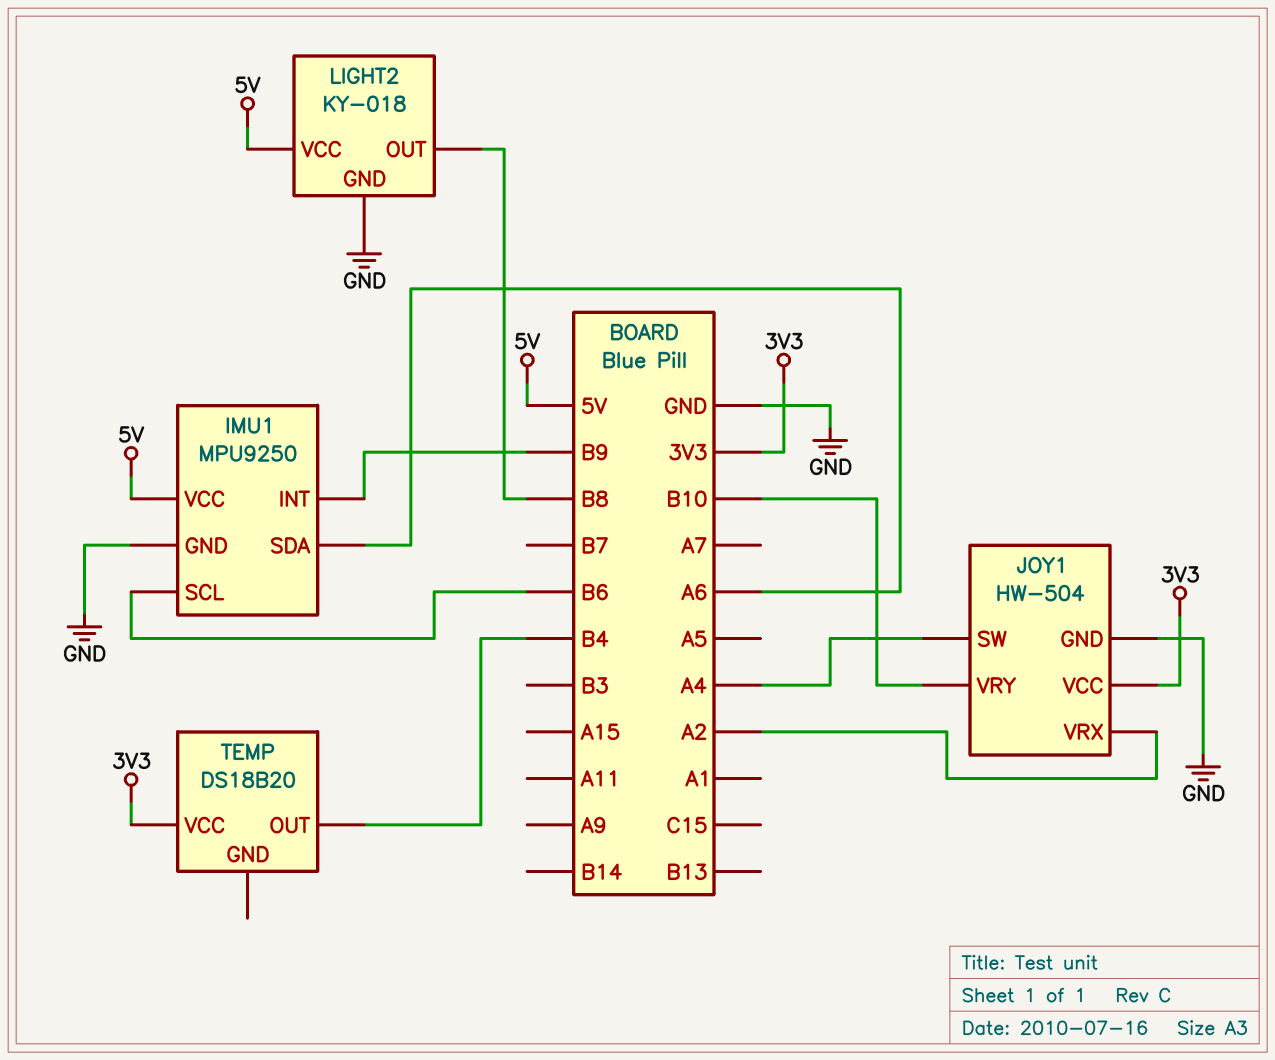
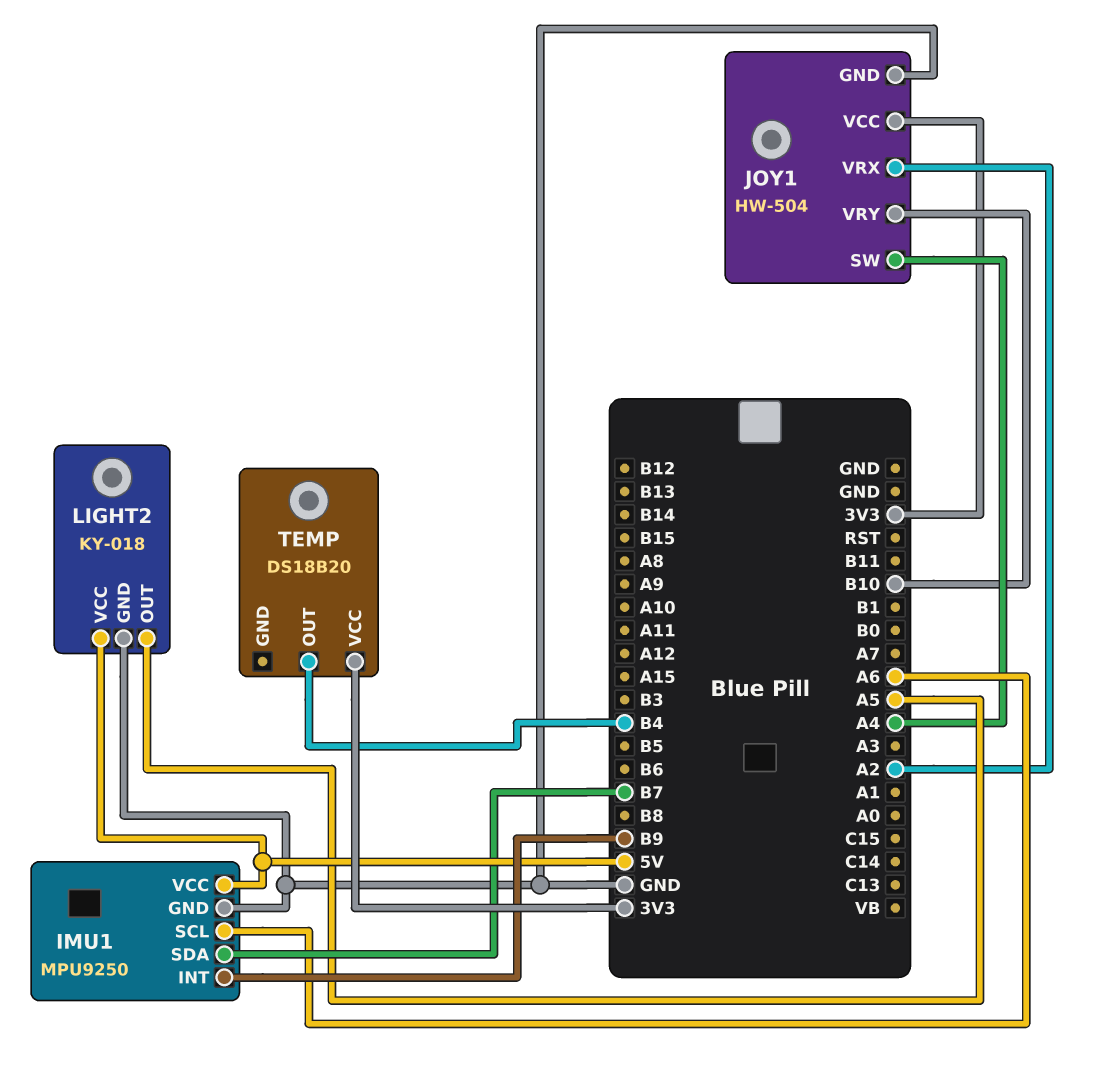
IMU1 pin SCL: B6 -> A6
IMU1 pin SDA: A6 -> B7
LIGHT2 pin OUT: B8 -> A5

